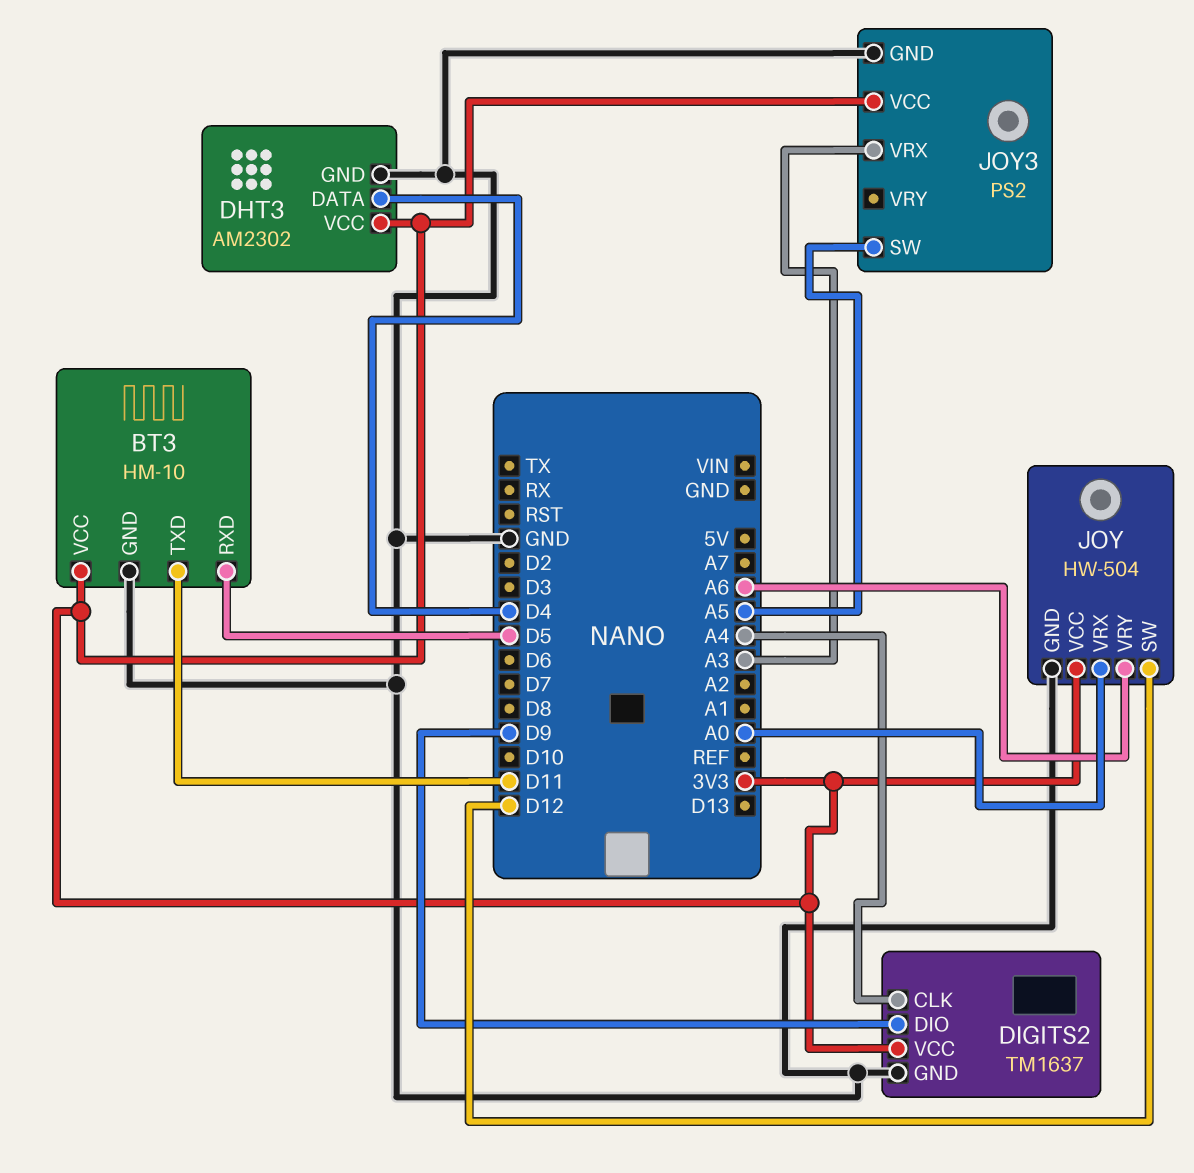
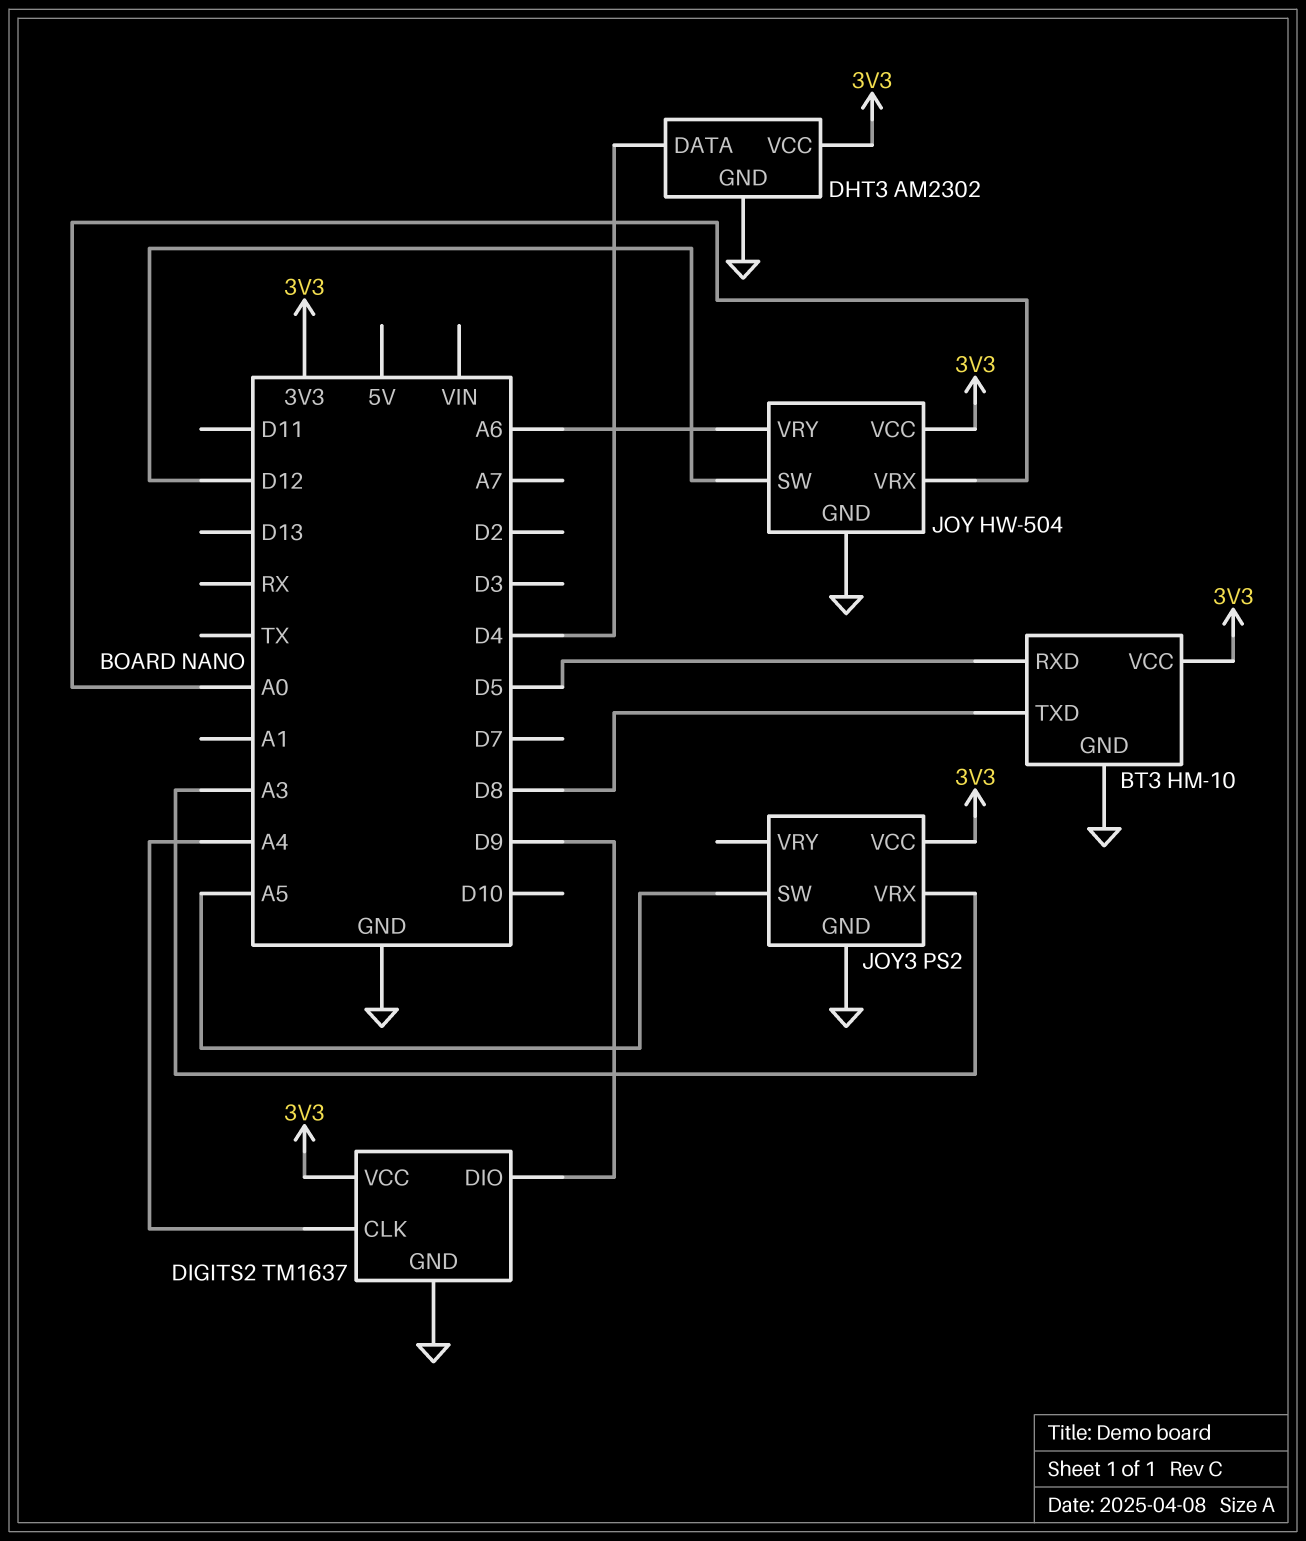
BT3 pin TXD: D11 -> D8

